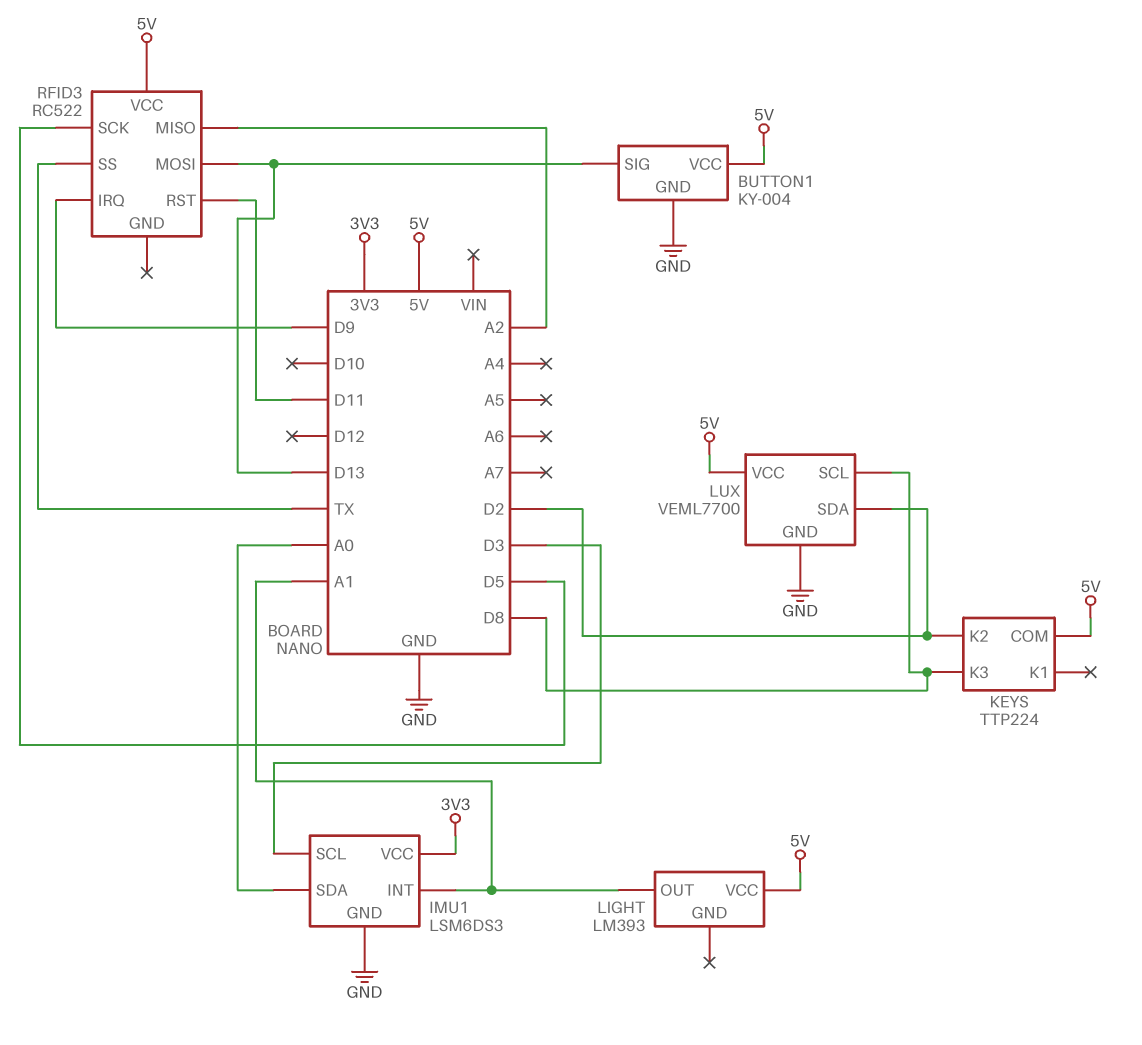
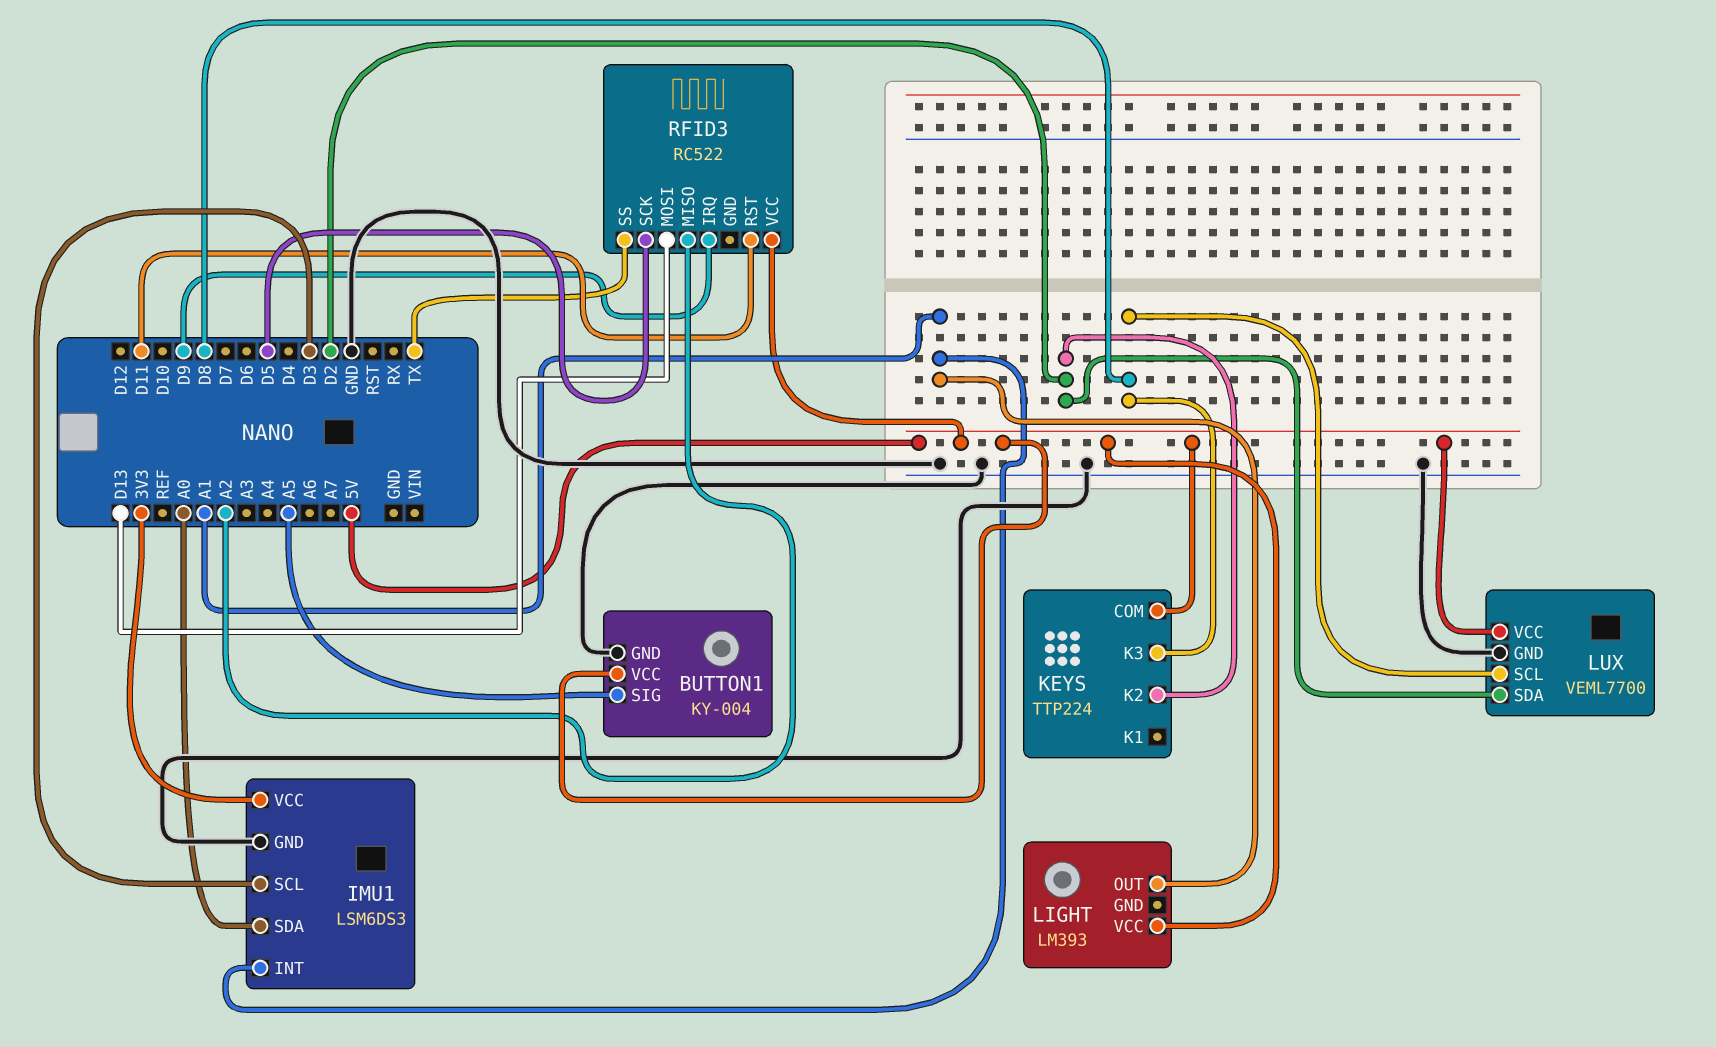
BUTTON1 pin SIG: D13 -> A5

